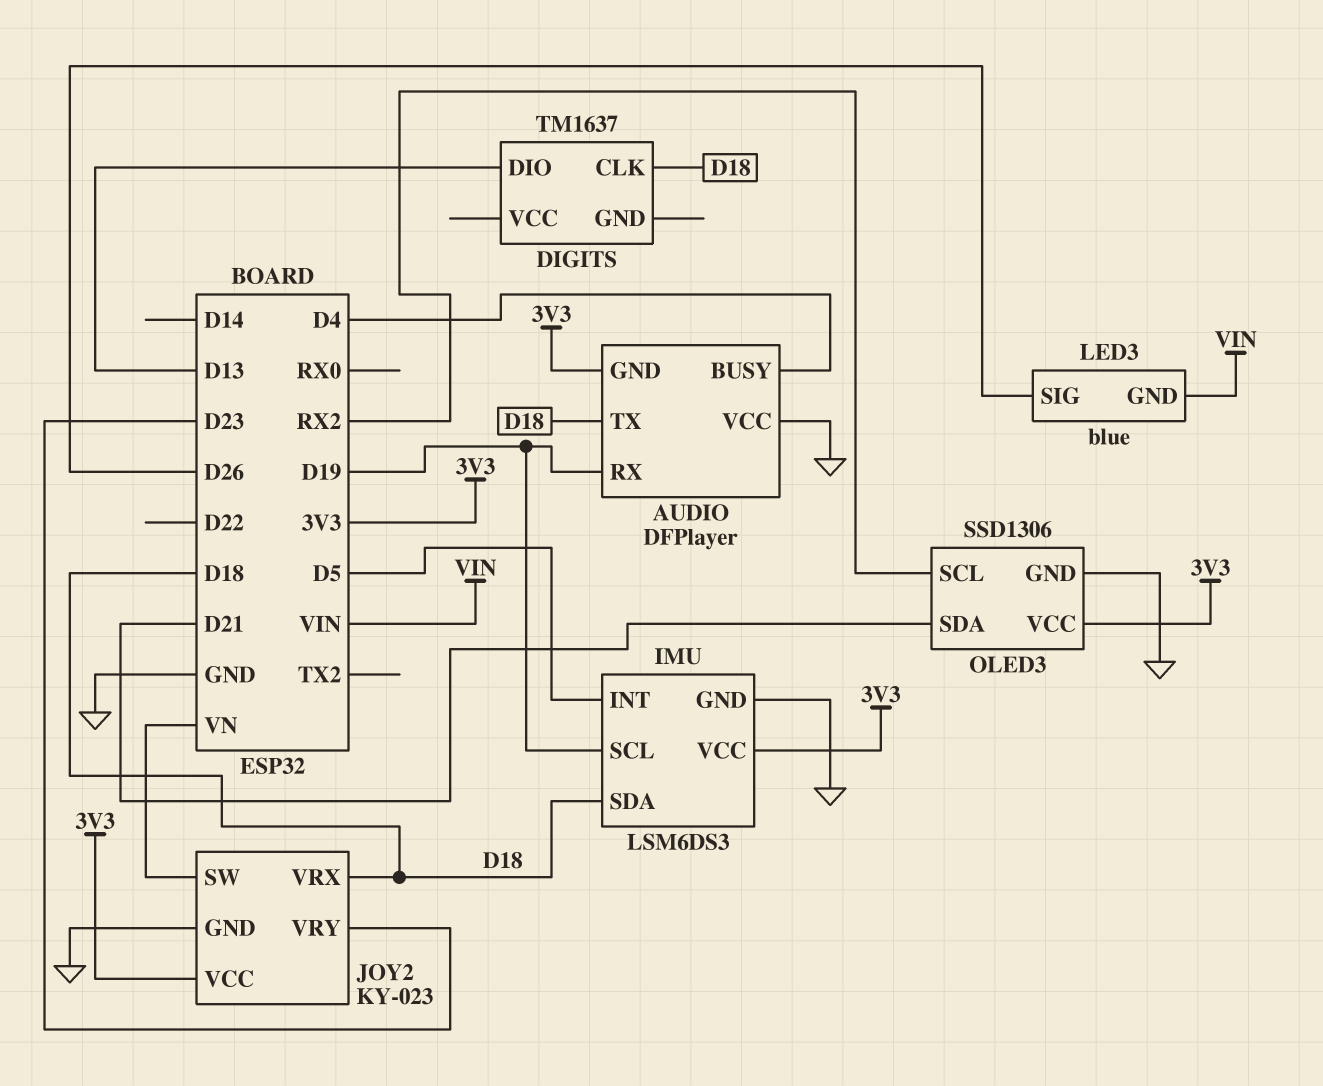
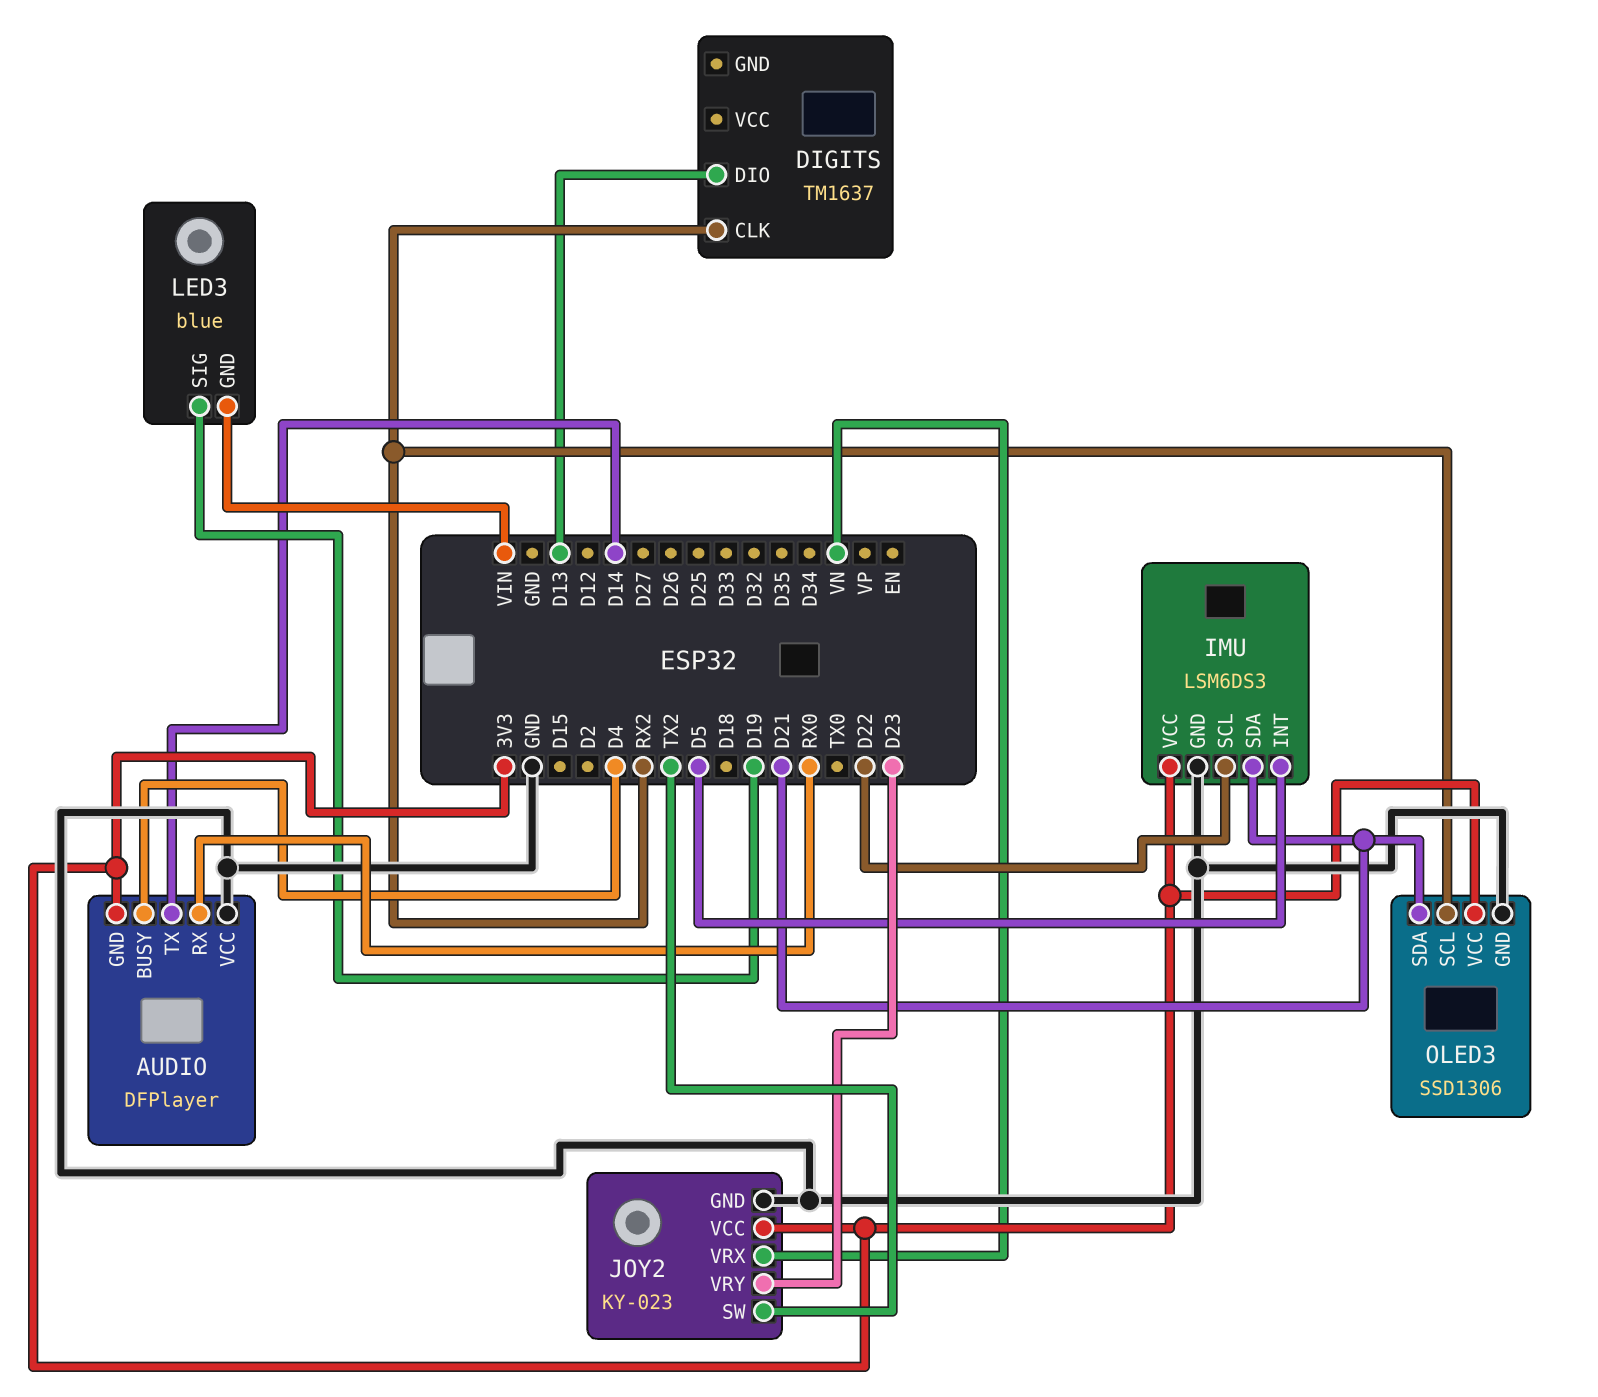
AUDIO pin RX: D19 -> RX0
AUDIO pin TX: D18 -> D14
DIGITS pin CLK: D18 -> RX2
IMU pin SCL: D19 -> D22
IMU pin SDA: D18 -> D21
JOY2 pin SW: VN -> TX2
JOY2 pin VRX: D18 -> VN
LED3 pin SIG: D26 -> D19

